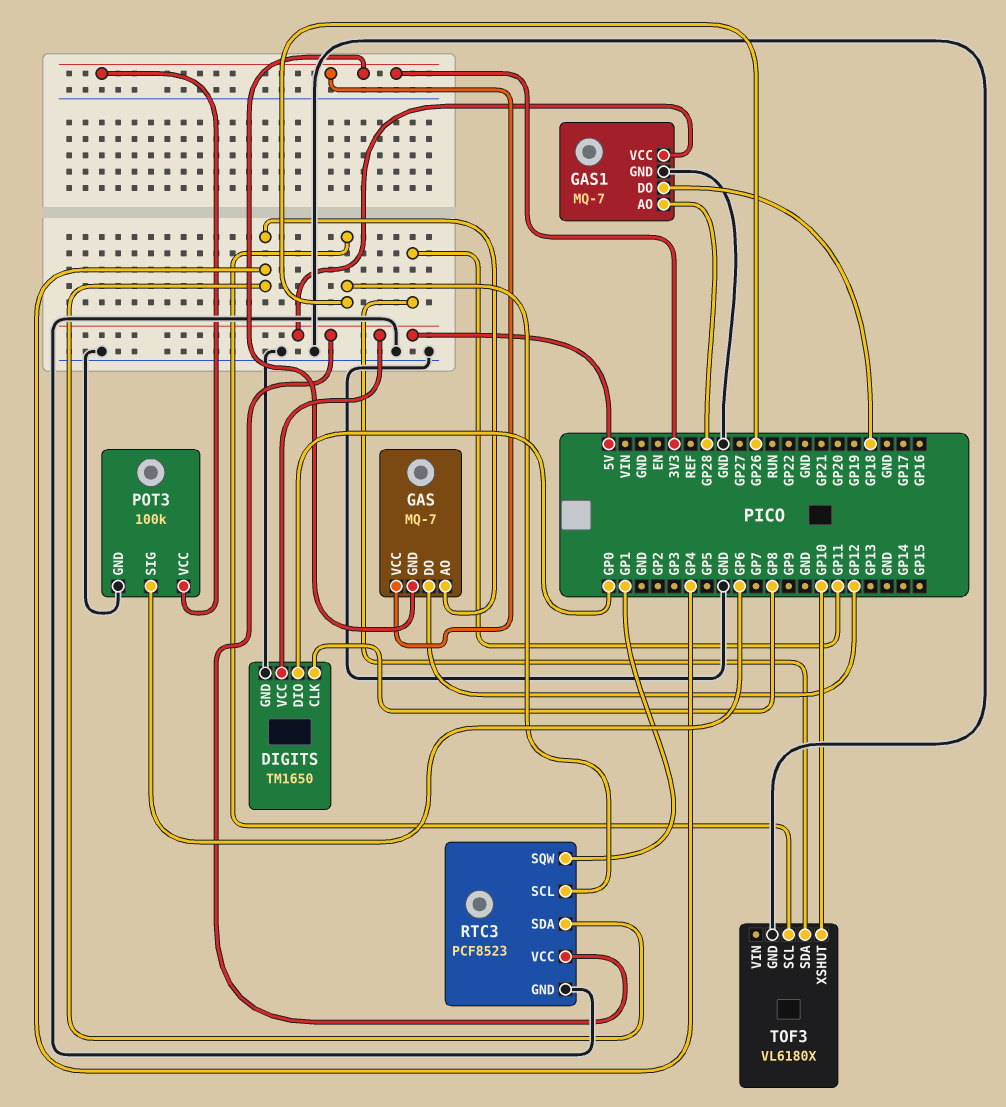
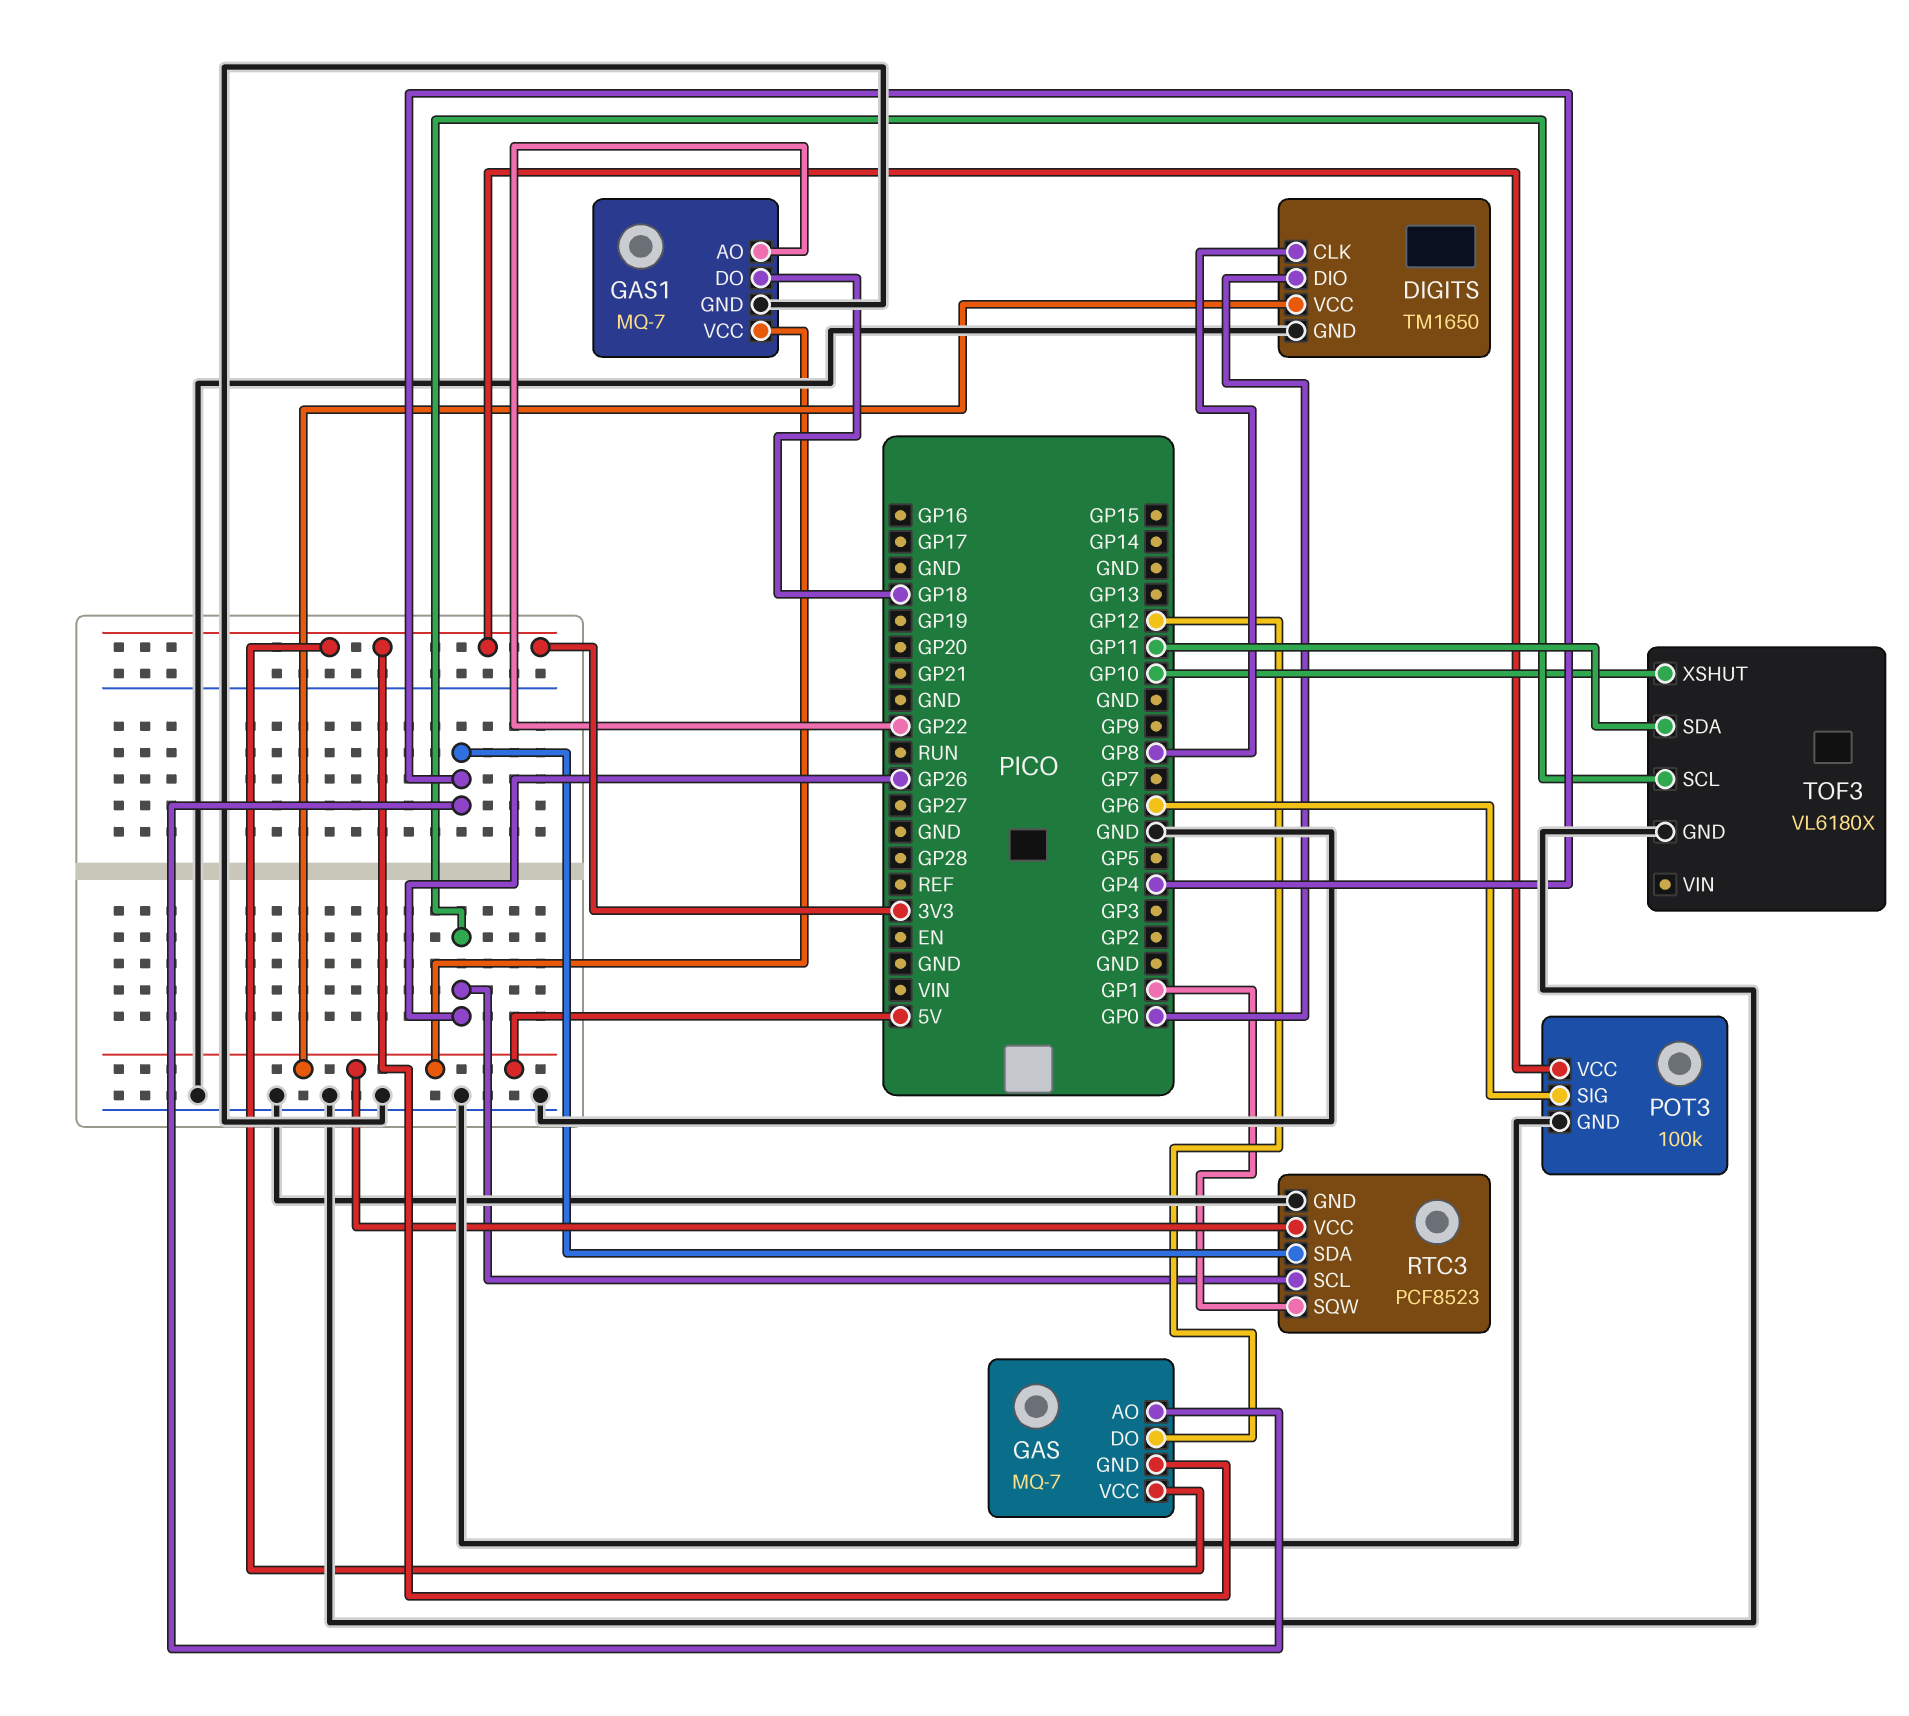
GAS1 pin AO: GP28 -> GP22

